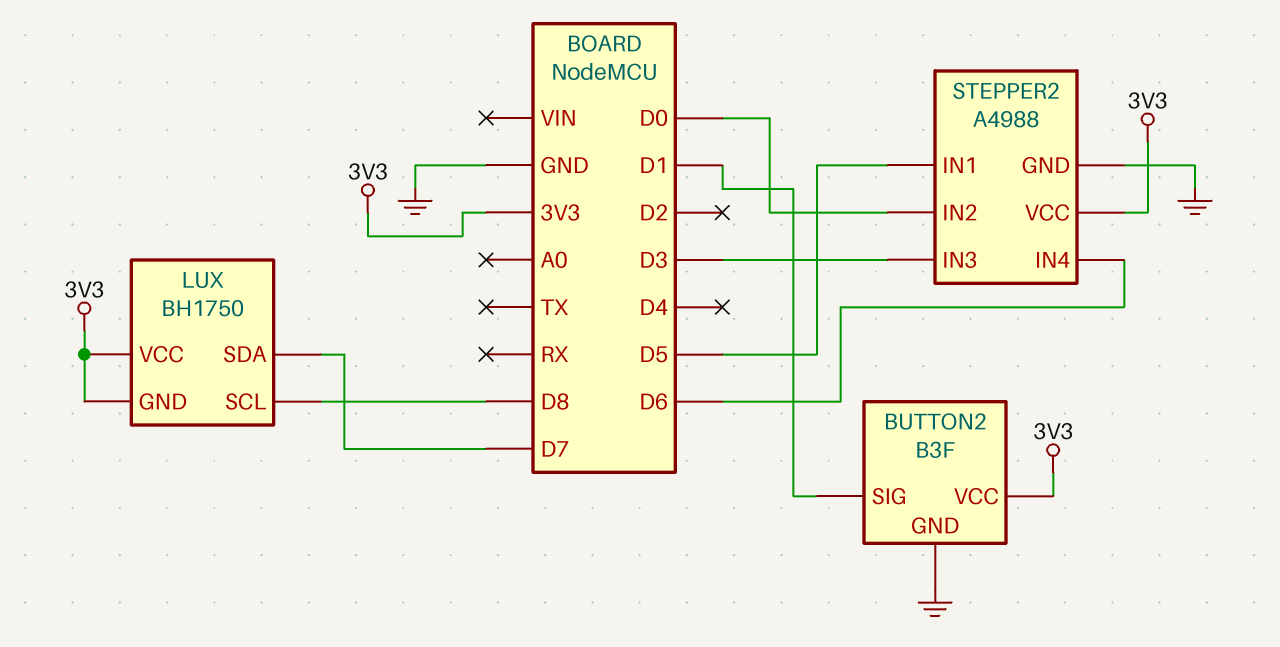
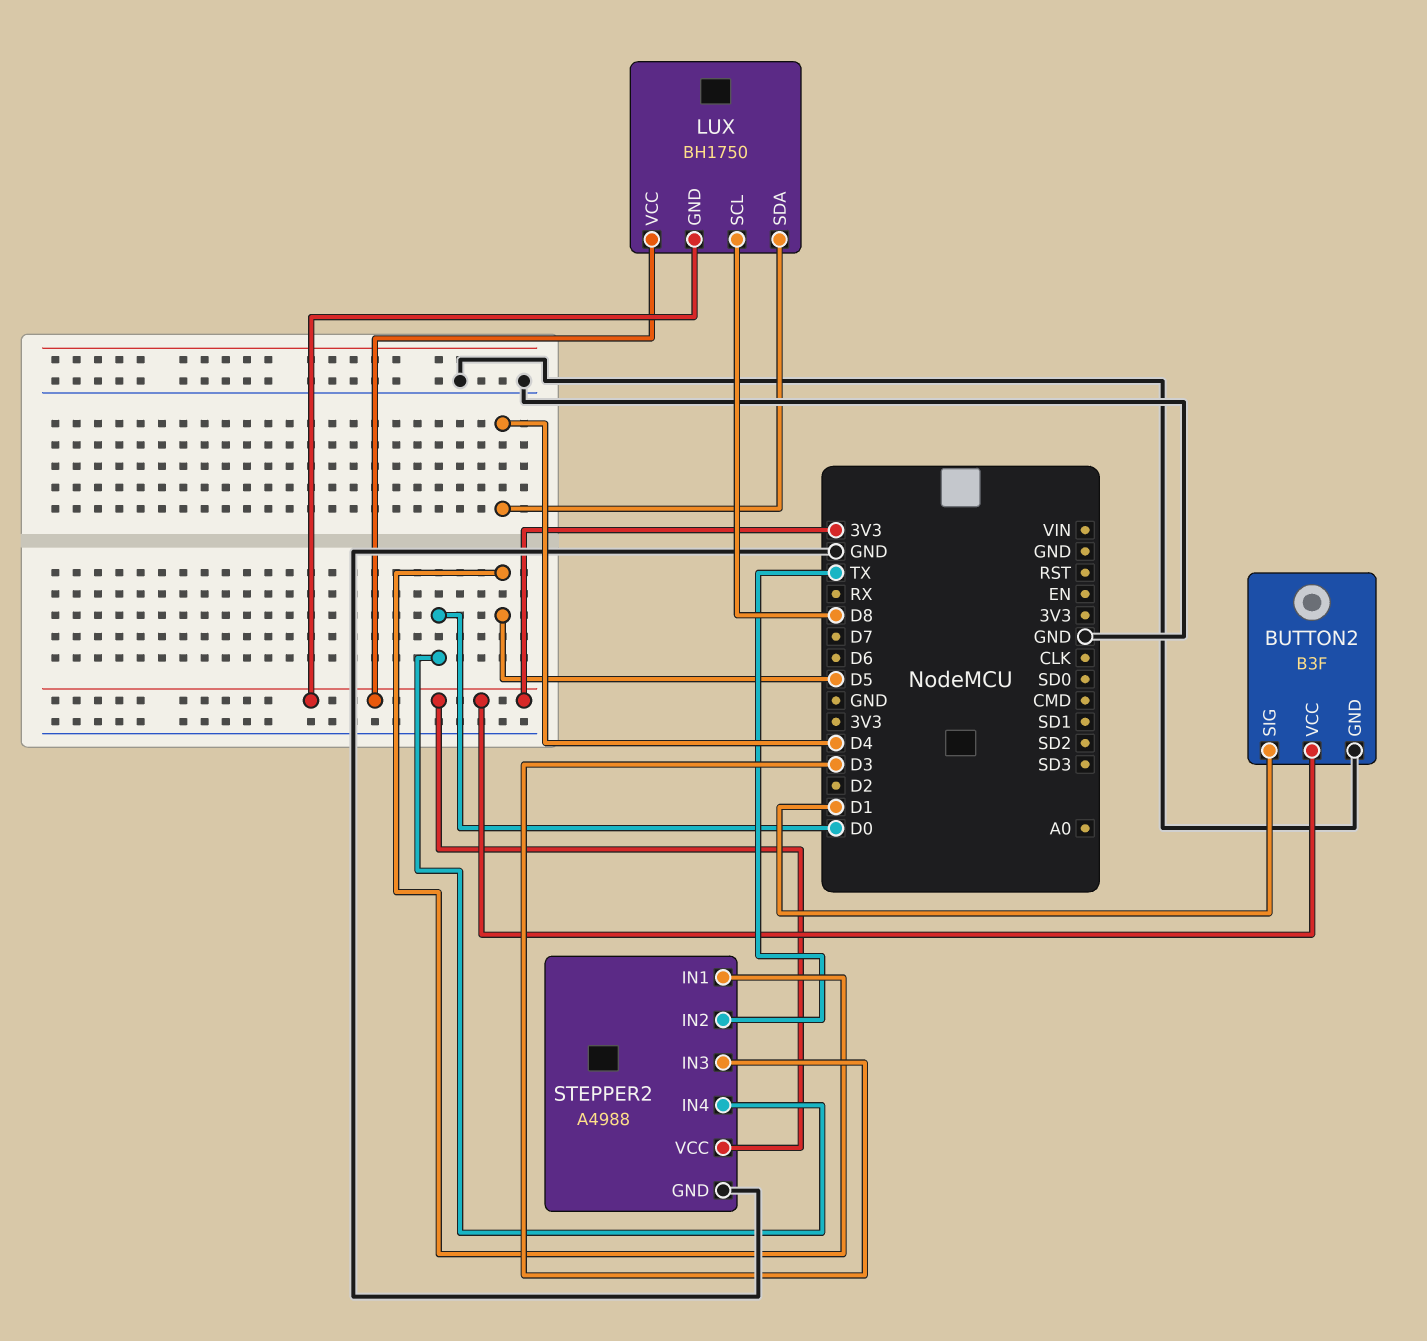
LUX pin SDA: D7 -> D4
STEPPER2 pin IN2: D0 -> TX
STEPPER2 pin IN4: D6 -> D0

